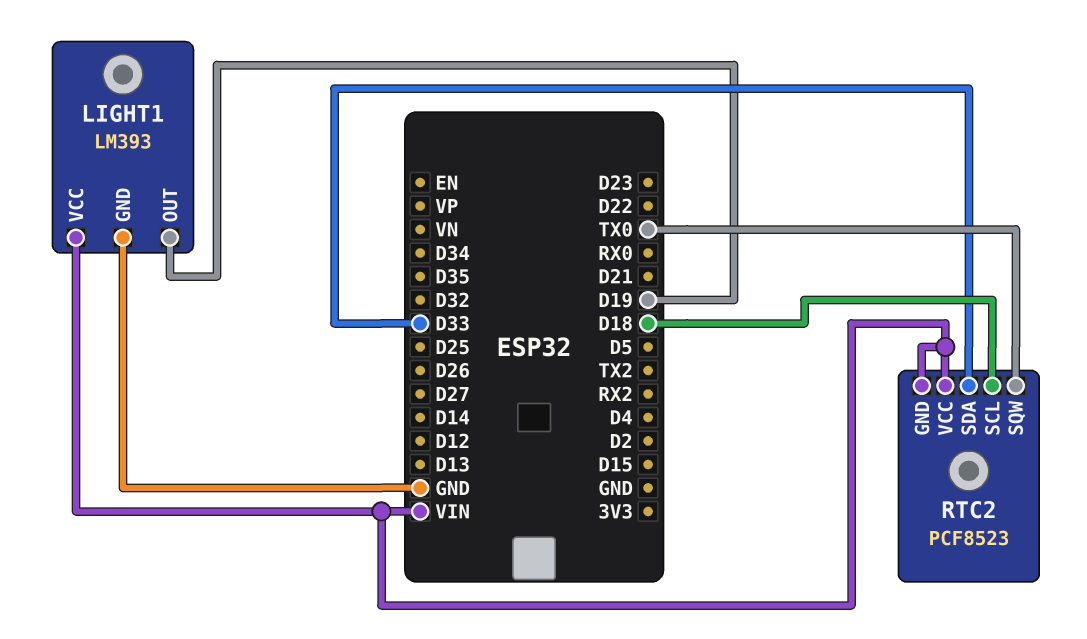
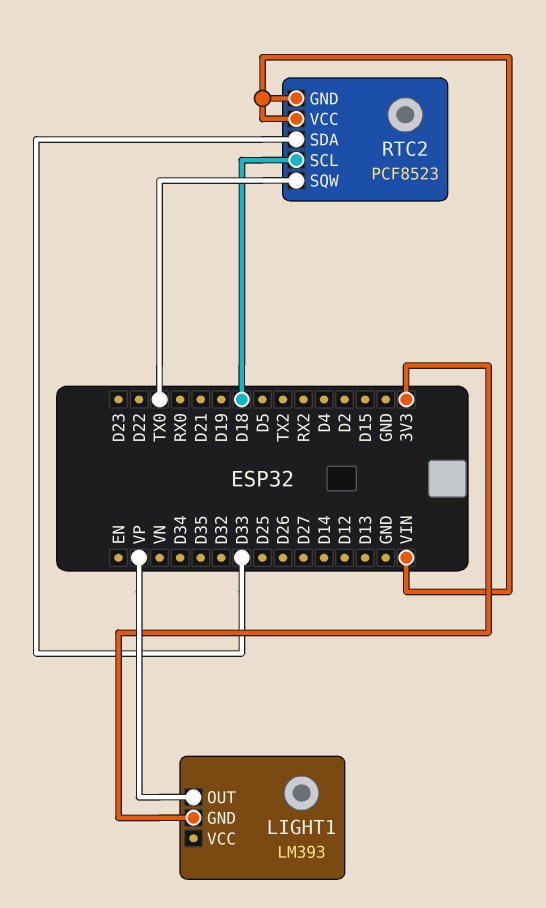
LIGHT1 pin GND: GND -> 3V3
LIGHT1 pin OUT: D19 -> VP
LIGHT1 pin VCC: VIN -> none

